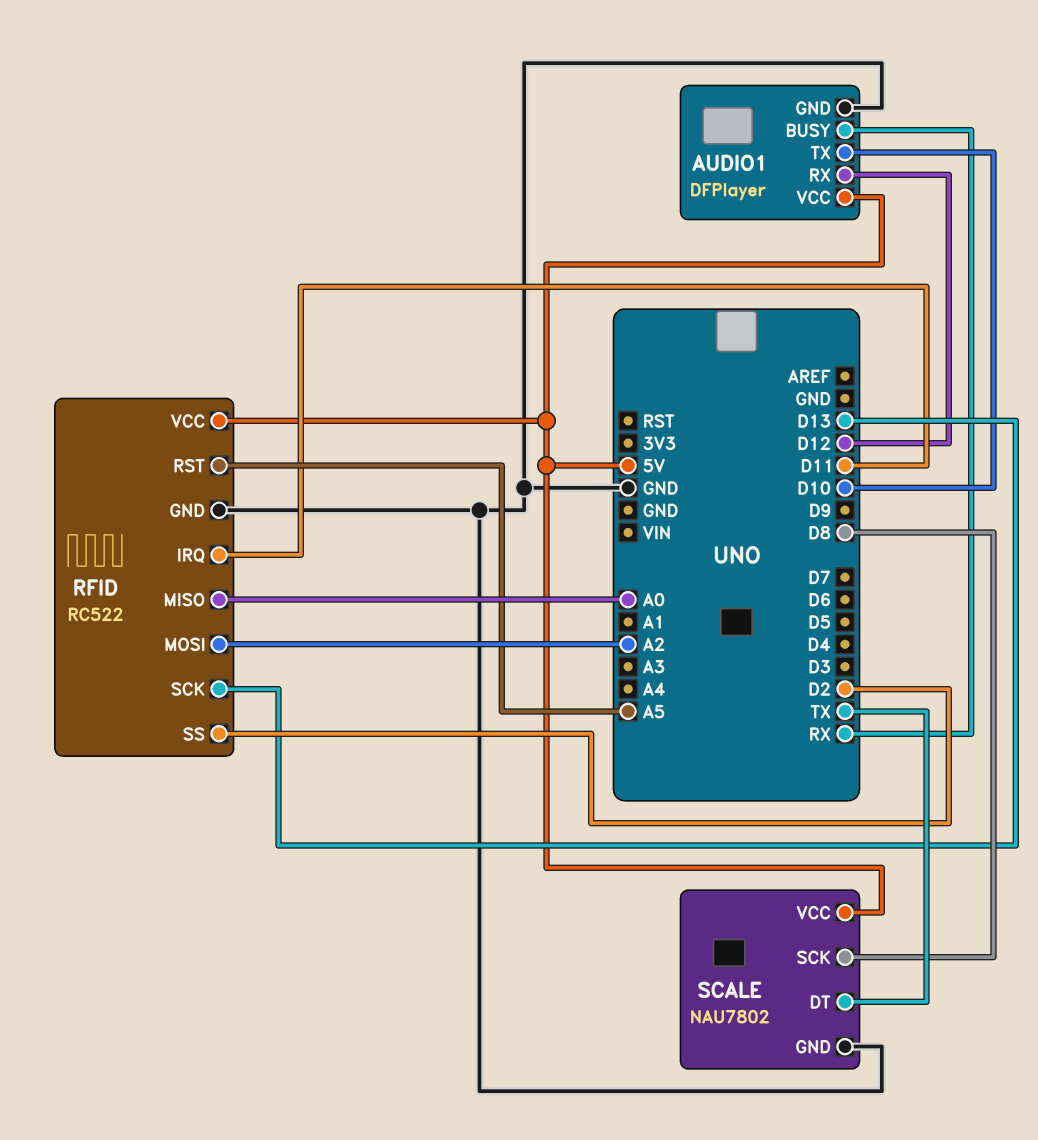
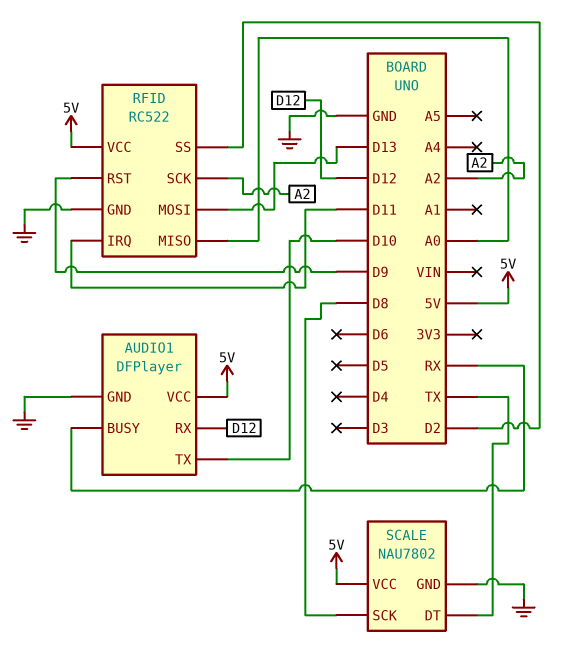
RFID pin MOSI: A2 -> D13
RFID pin RST: A5 -> D9
RFID pin SCK: D13 -> A2

